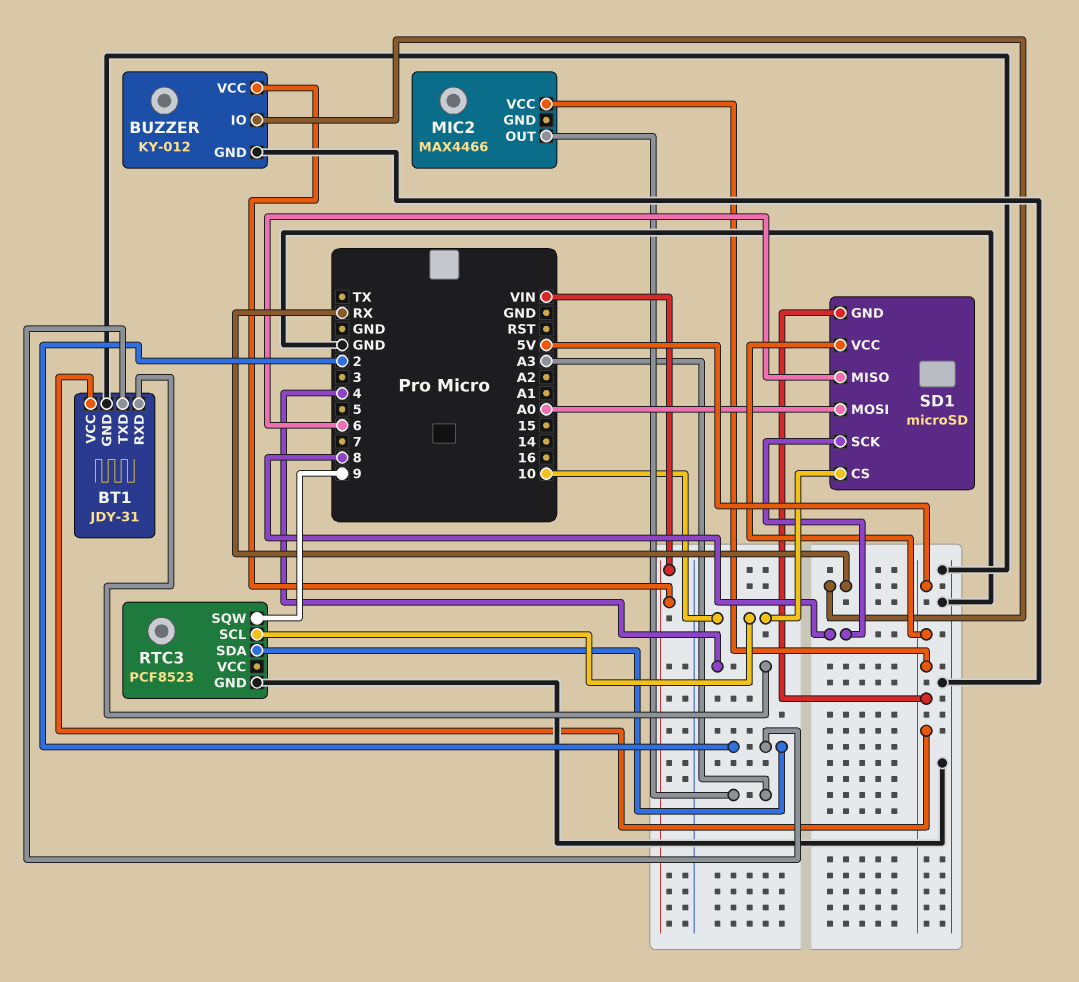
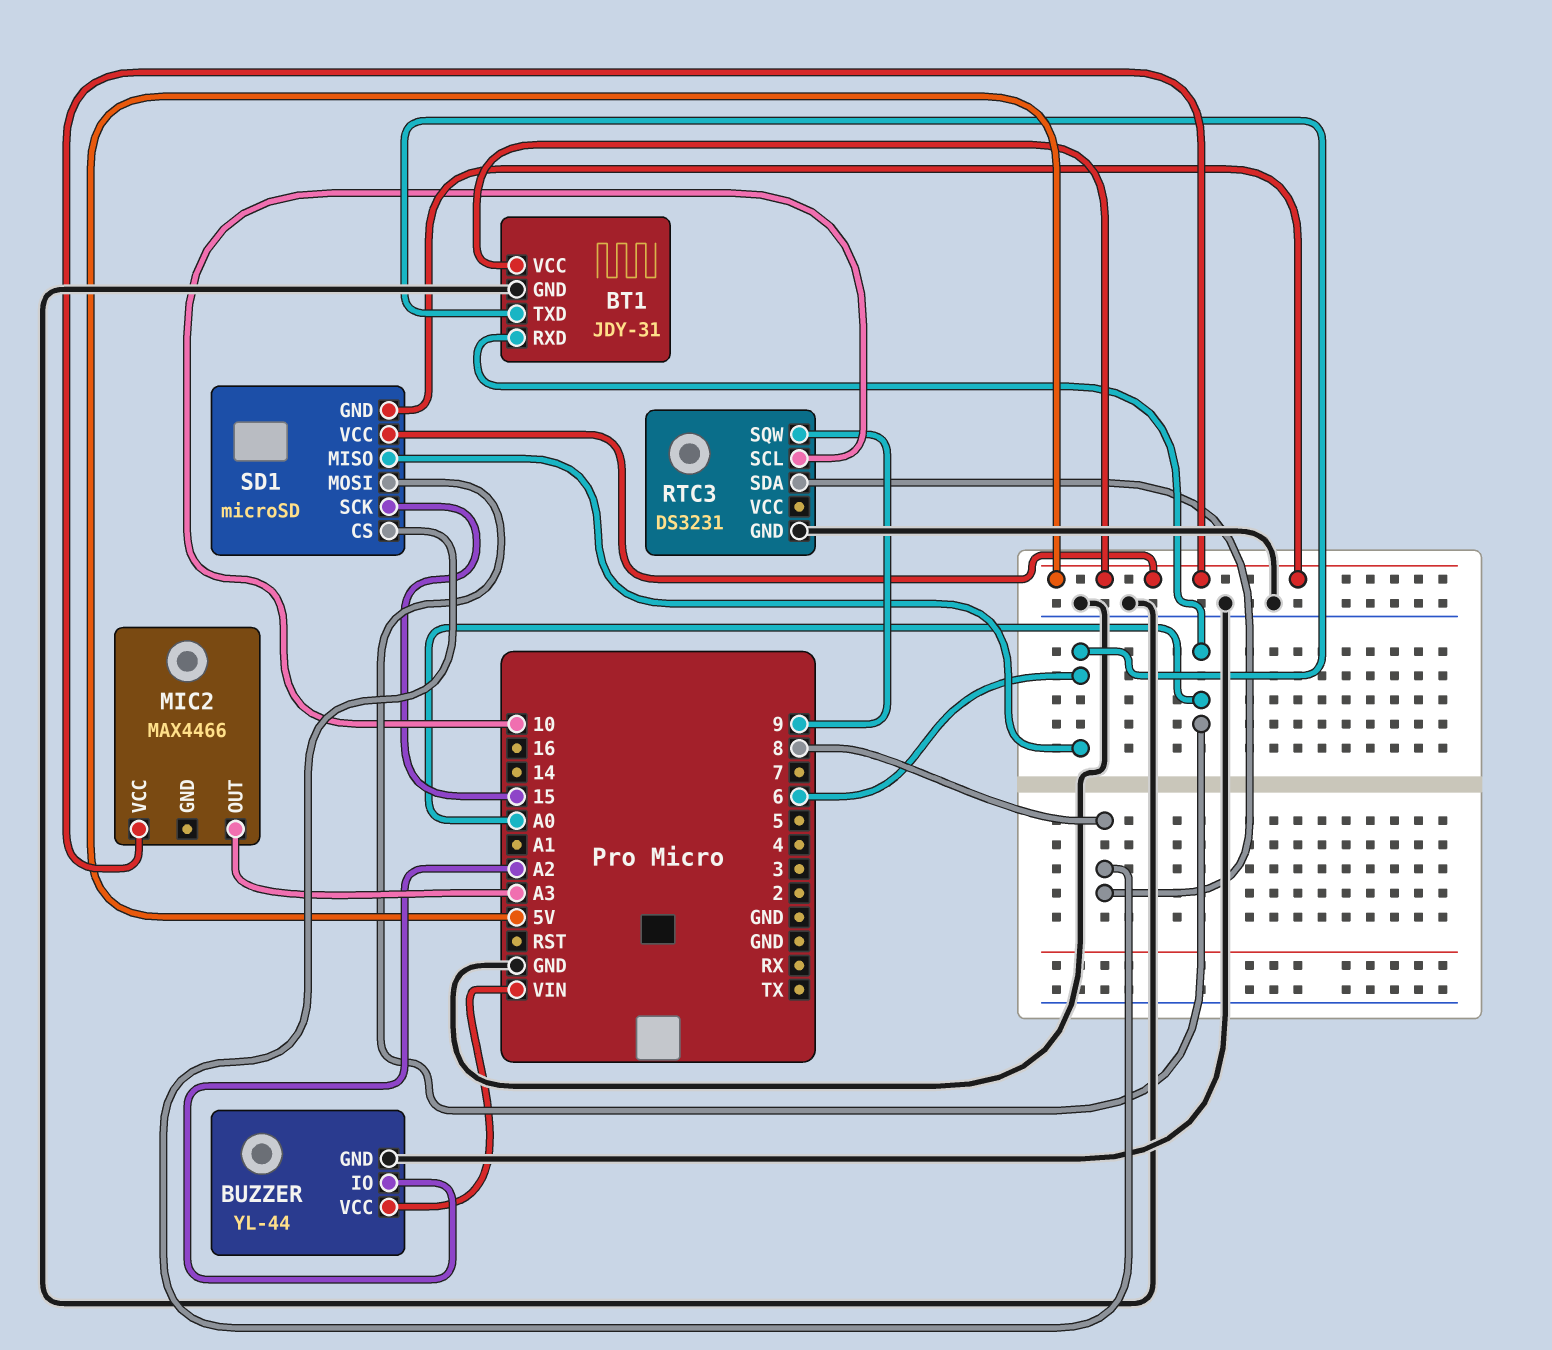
BT1 pin RXD: 4 -> A0
BT1 pin TXD: 2 -> 6
BUZZER: KY-012 -> YL-44
BUZZER pin IO: RX -> A2
RTC3: PCF8523 -> DS3231
RTC3 pin SDA: 2 -> 8
SD1 pin CS: 10 -> 8
SD1 pin SCK: 8 -> 15

